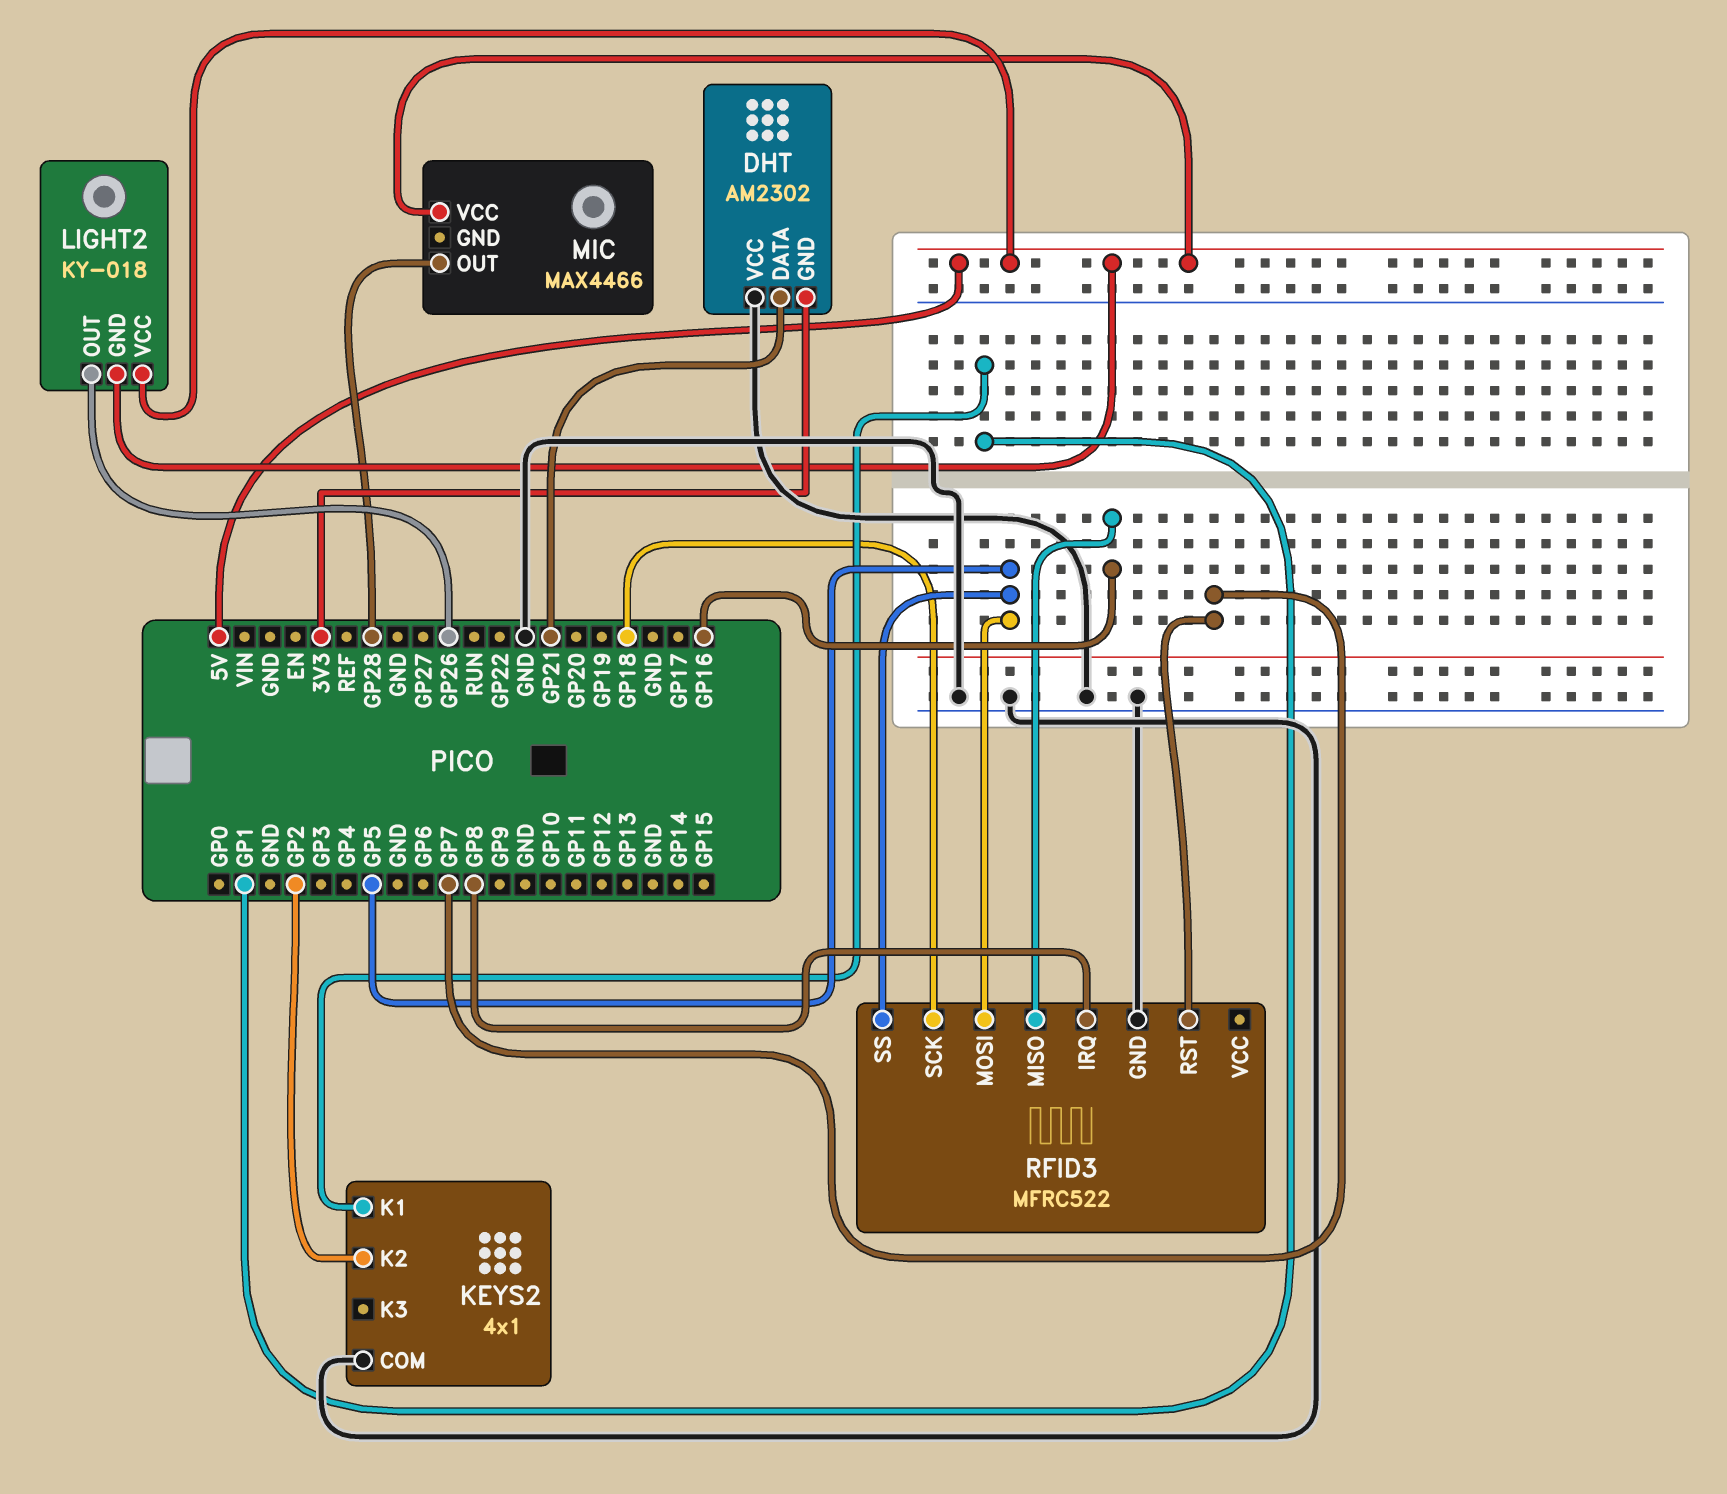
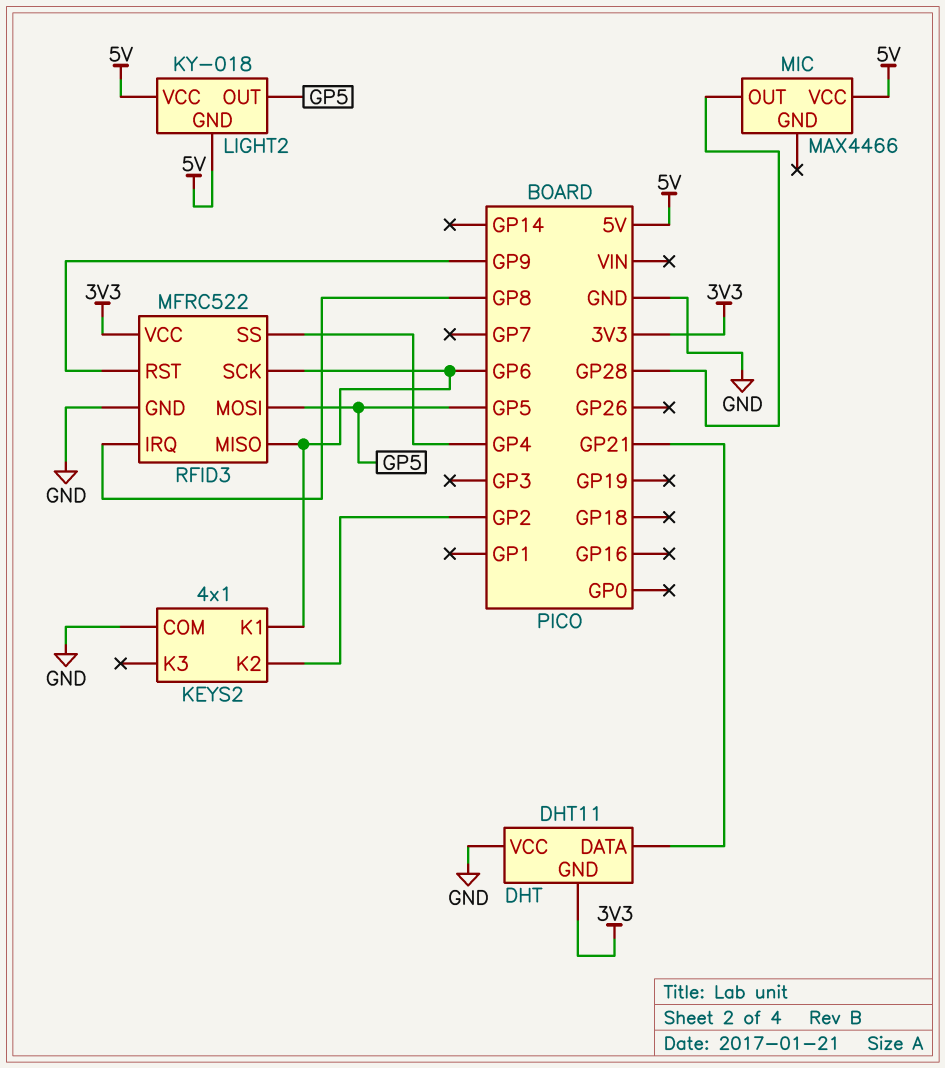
DHT: AM2302 -> DHT11
KEYS2 pin K1: GP1 -> GP6
LIGHT2 pin OUT: GP26 -> GP5
RFID3 pin MISO: GP16 -> GP6
RFID3 pin RST: GP7 -> GP9
RFID3 pin SCK: GP18 -> GP6
RFID3 pin SS: GP5 -> GP4
RFID3 pin VCC: none -> 3V3

